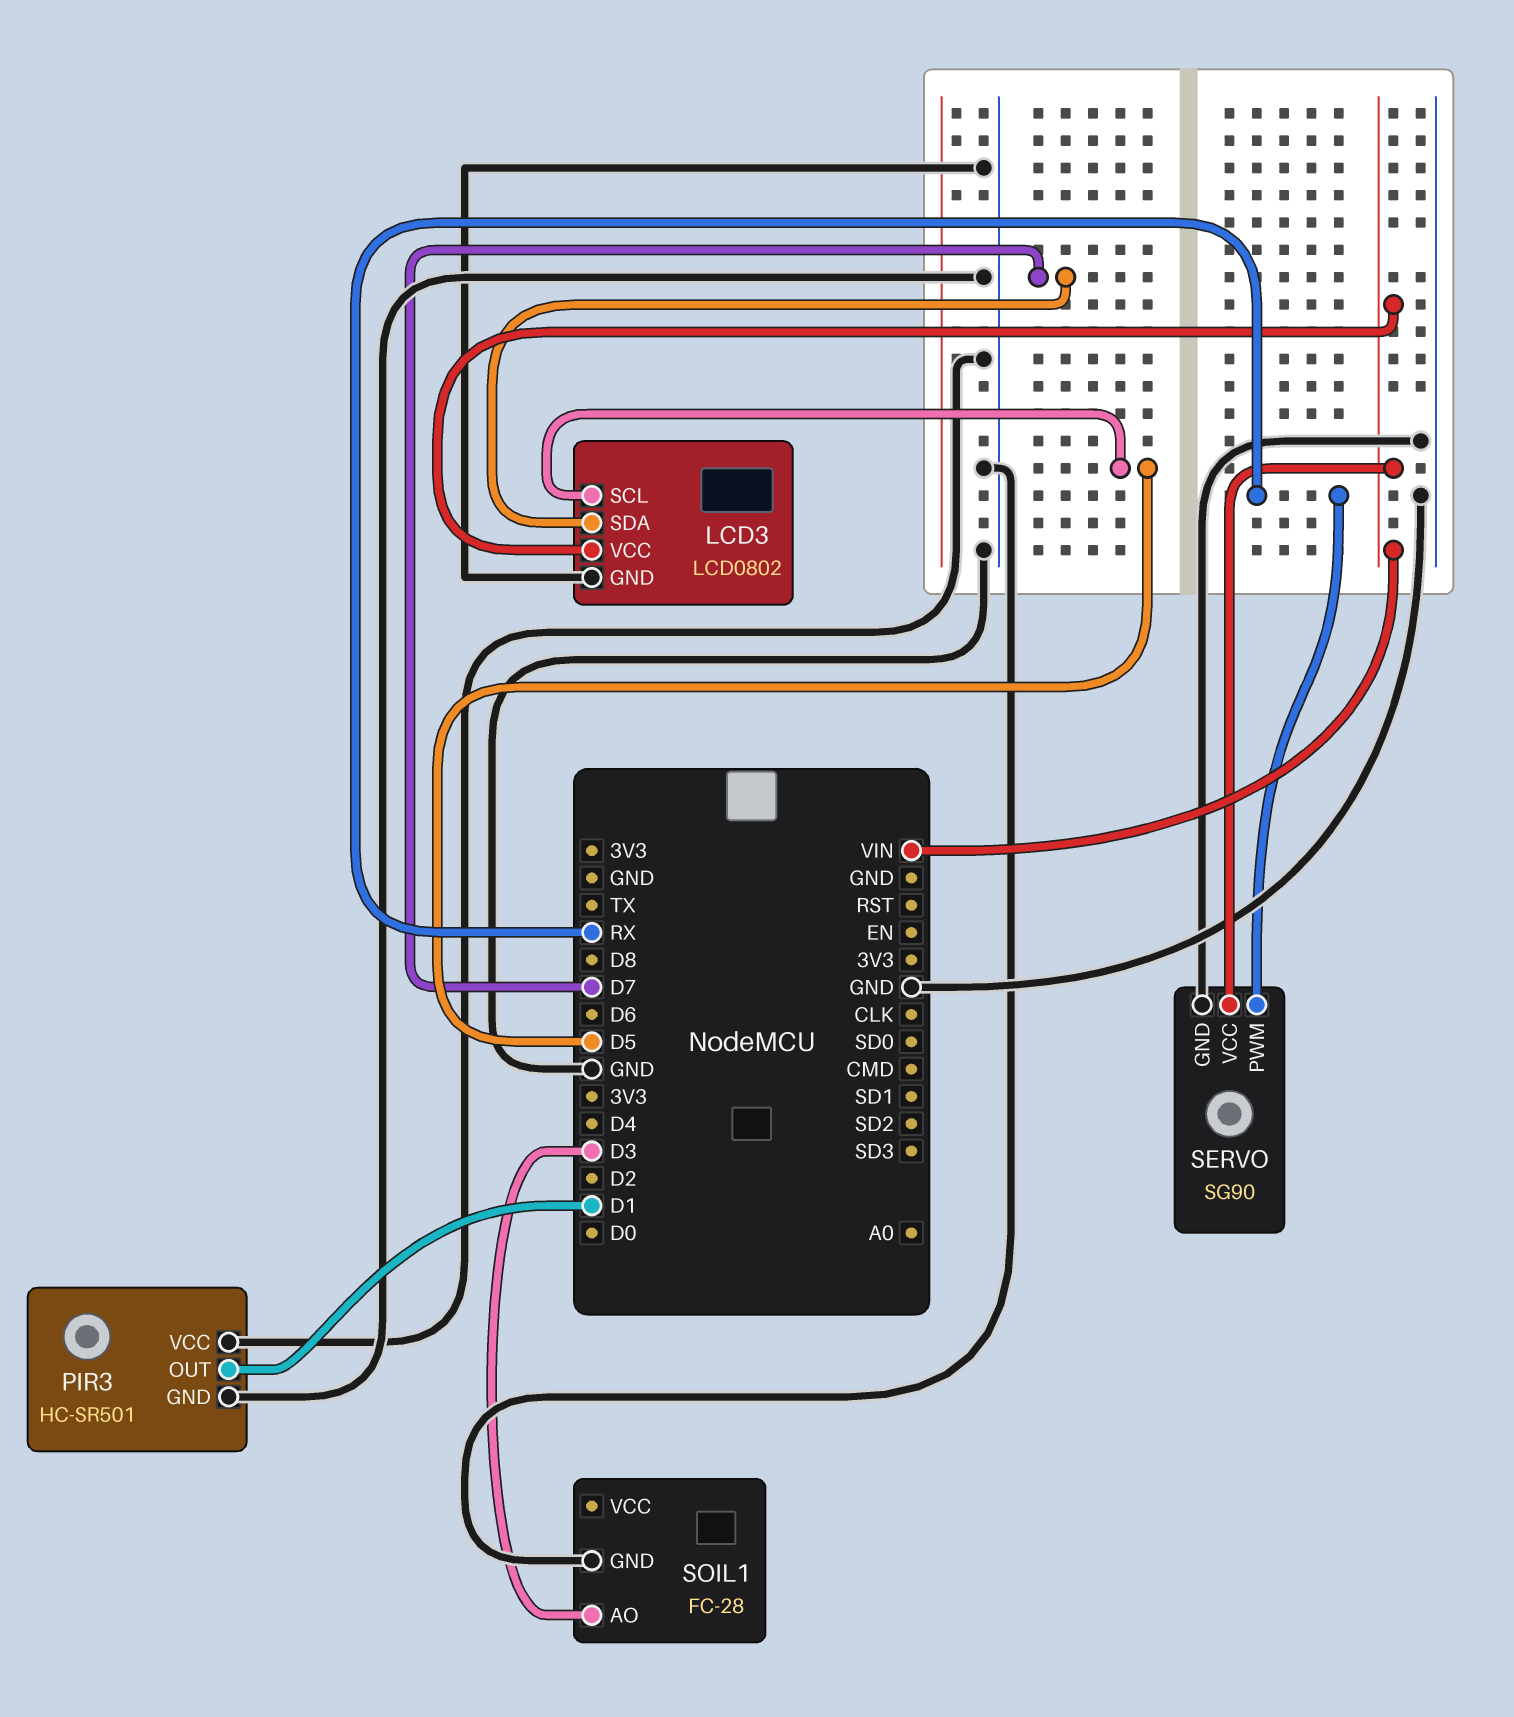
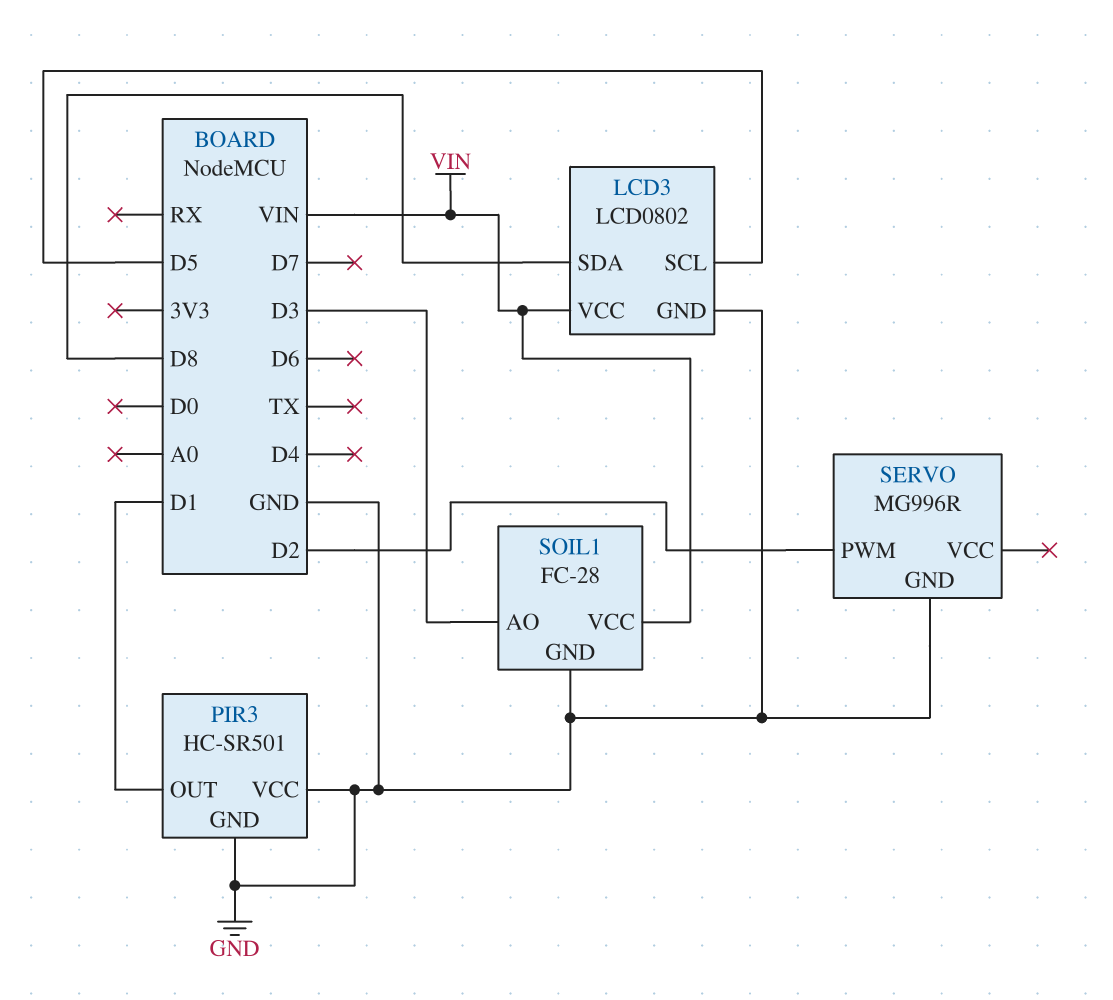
LCD3 pin SDA: D7 -> D8
SERVO: SG90 -> MG996R
SERVO pin PWM: RX -> D2
SERVO pin VCC: VIN -> none
SOIL1 pin VCC: none -> VIN

